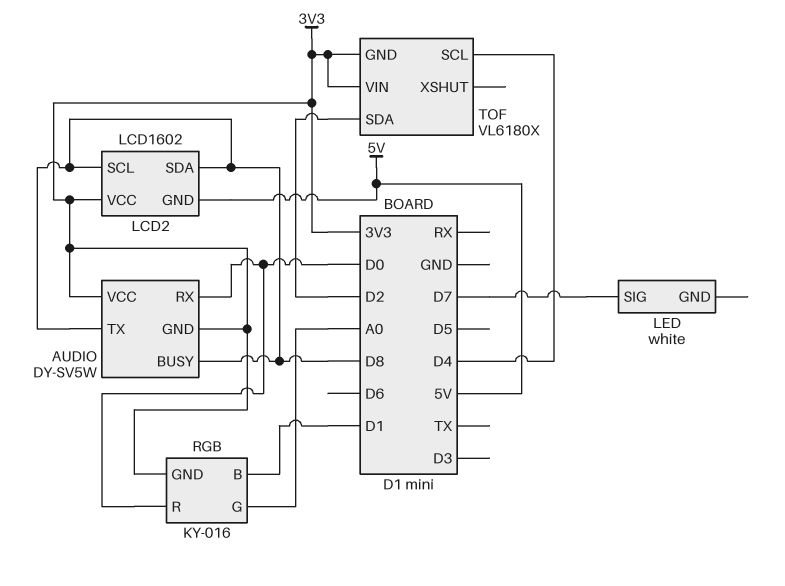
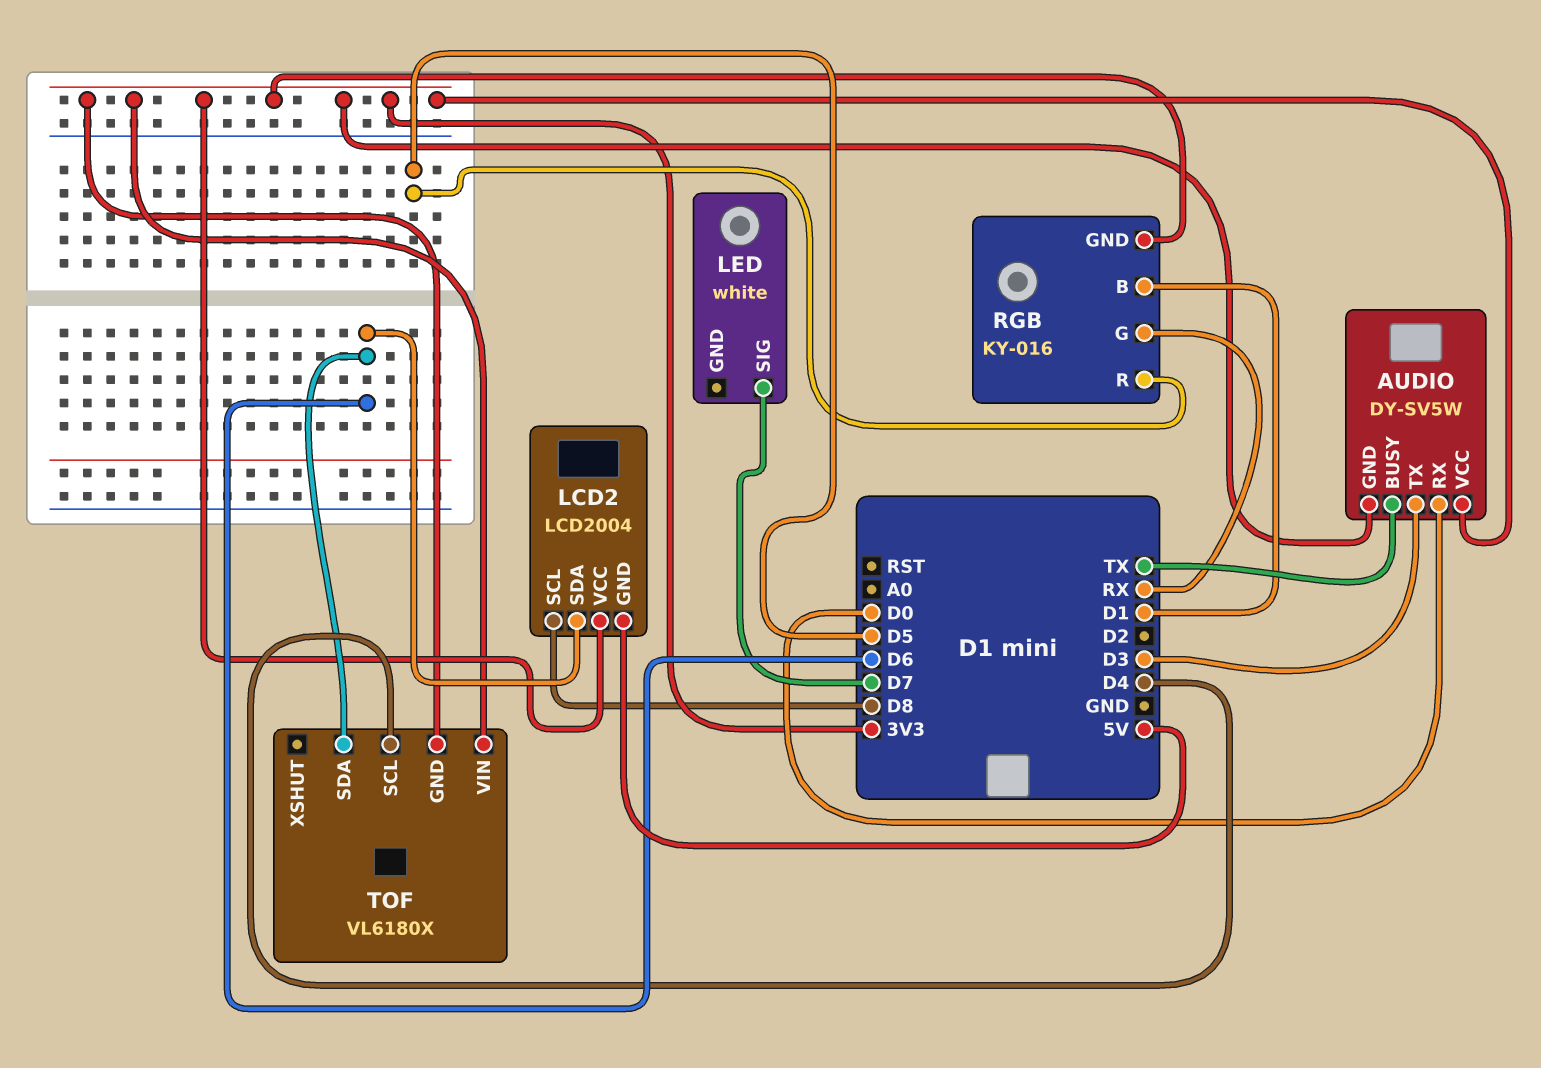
AUDIO pin BUSY: D8 -> TX
AUDIO pin TX: D8 -> D3
LCD2: LCD1602 -> LCD2004
LCD2 pin SDA: D8 -> D6
RGB pin G: A0 -> RX
RGB pin R: D0 -> D5
TOF pin SDA: D2 -> D6

